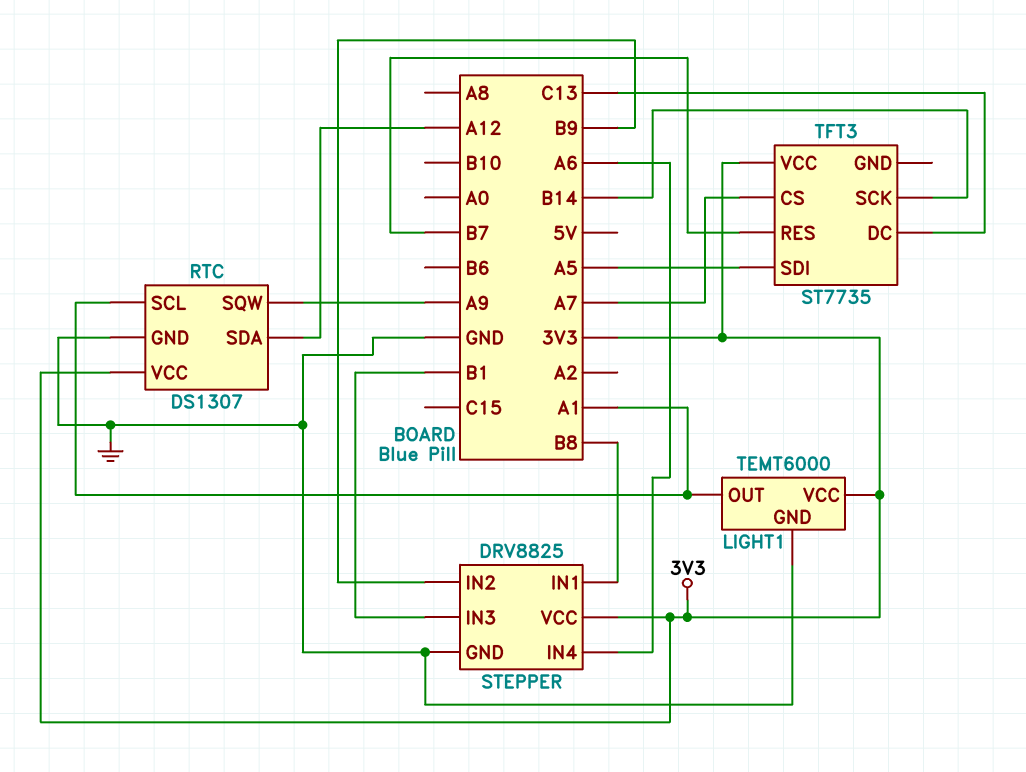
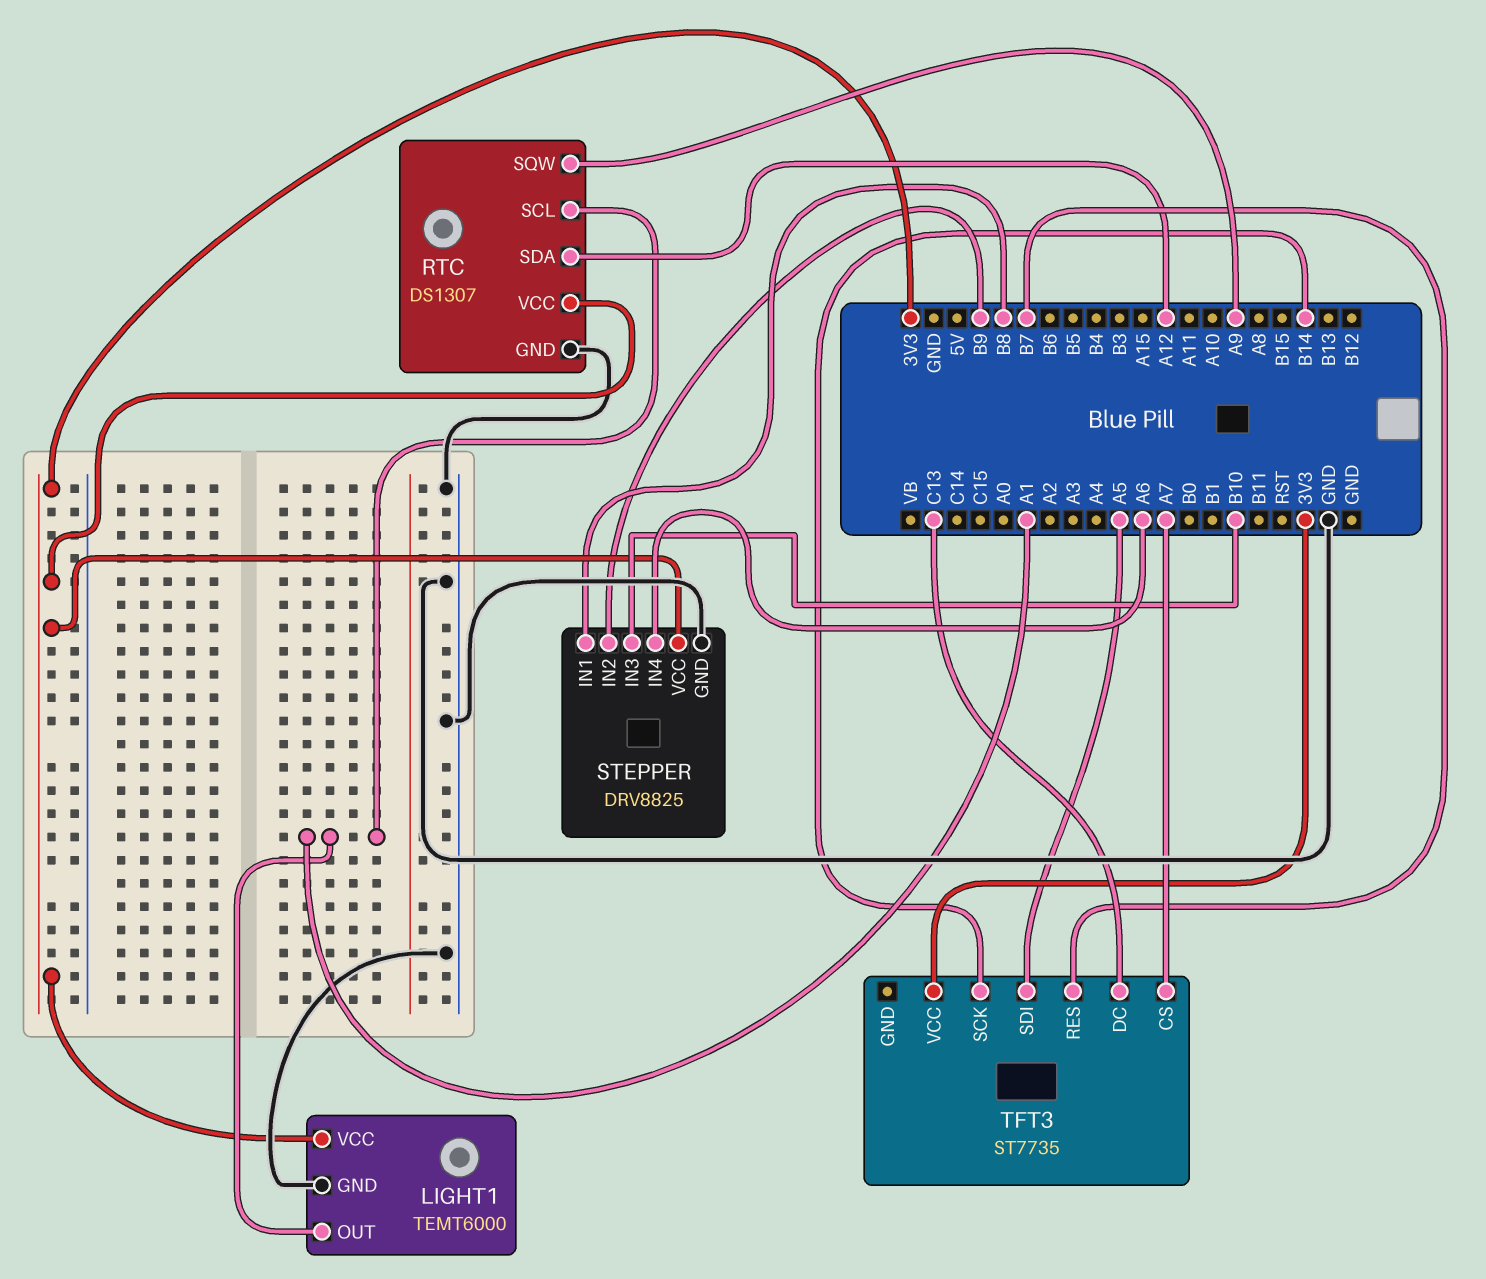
STEPPER pin IN3: B1 -> B10

